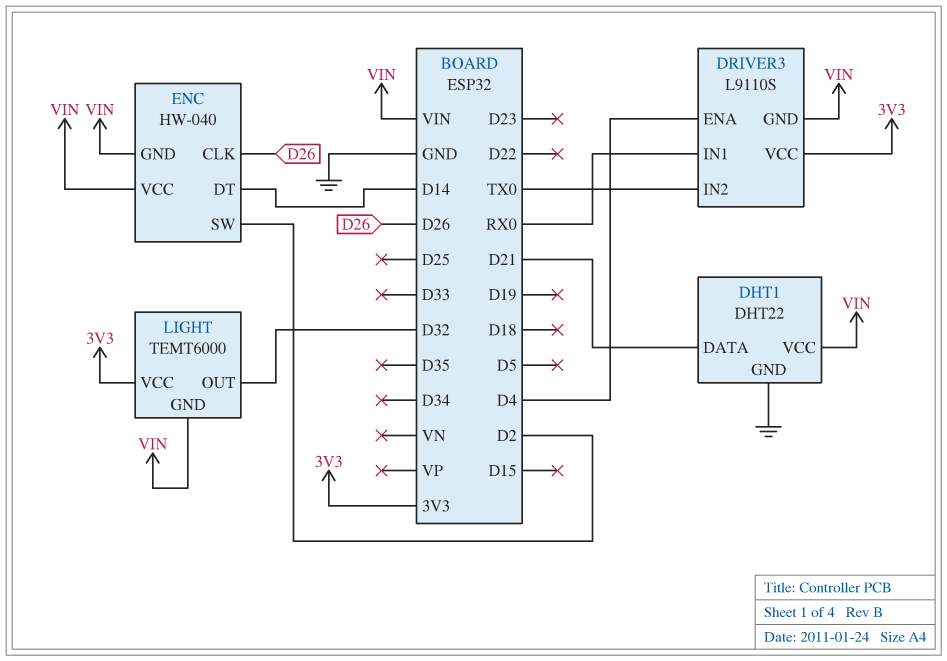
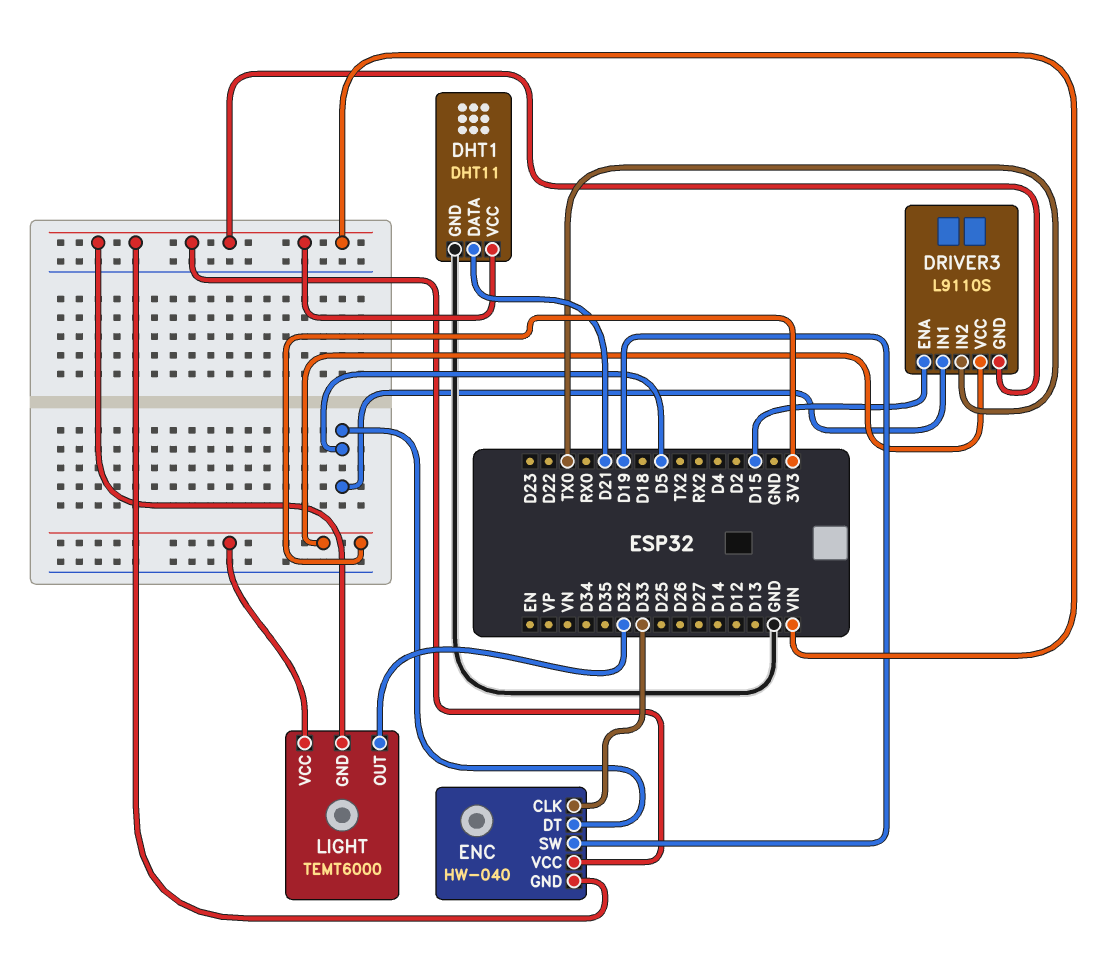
DHT1: DHT22 -> DHT11
DRIVER3 pin ENA: D4 -> D15
DRIVER3 pin IN1: RX0 -> D5
ENC pin CLK: D26 -> D33
ENC pin DT: D14 -> D5
ENC pin SW: D2 -> D19

